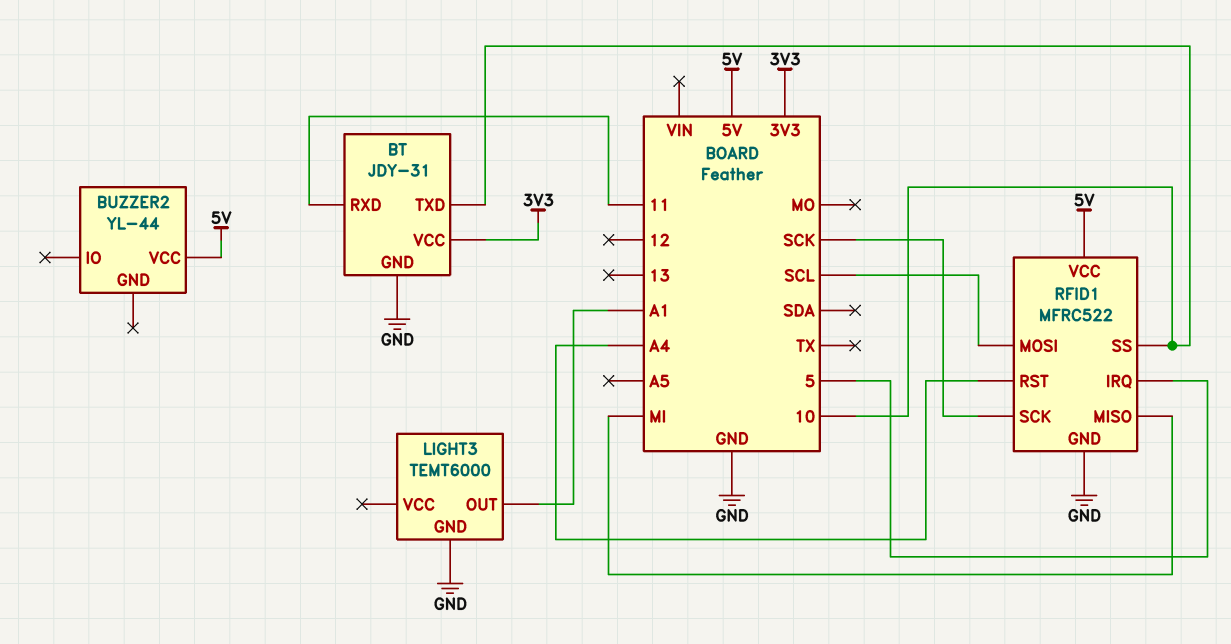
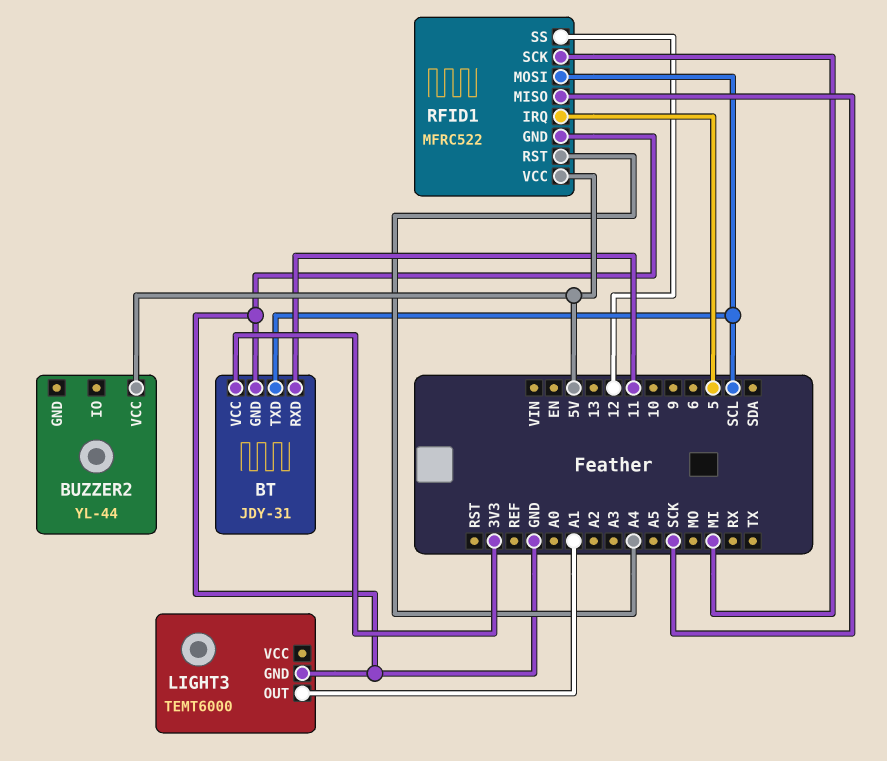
BT pin TXD: 10 -> SCL
RFID1 pin MISO: MI -> SCK
RFID1 pin SCK: SCK -> MI
RFID1 pin SS: 10 -> 12

